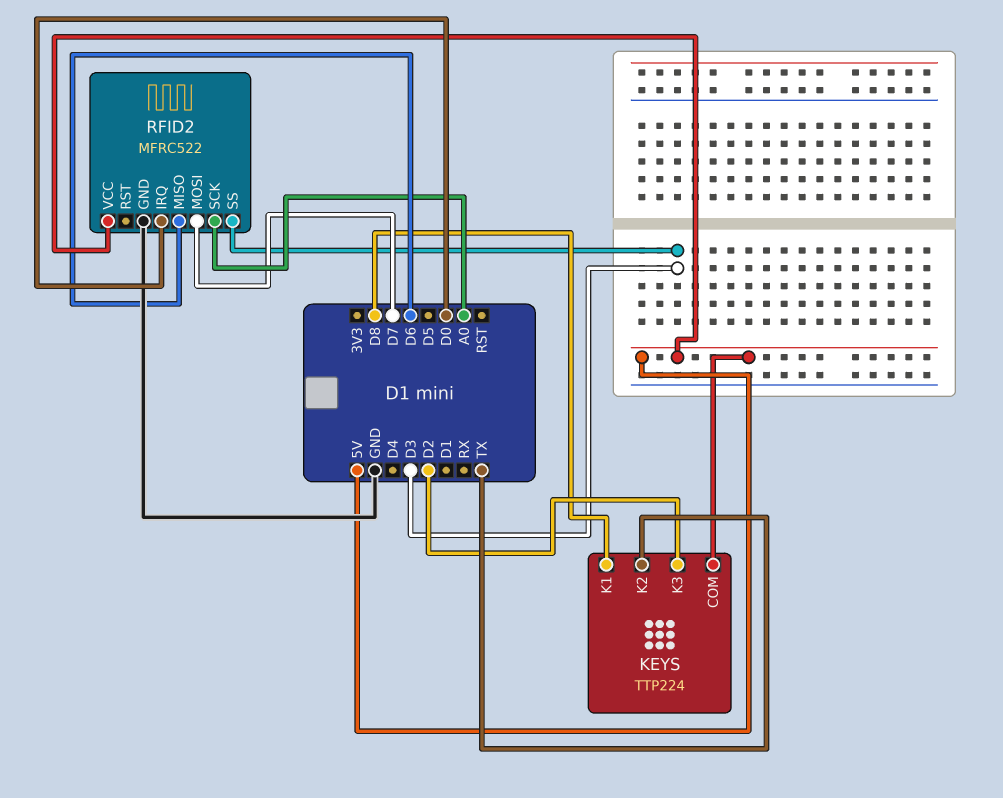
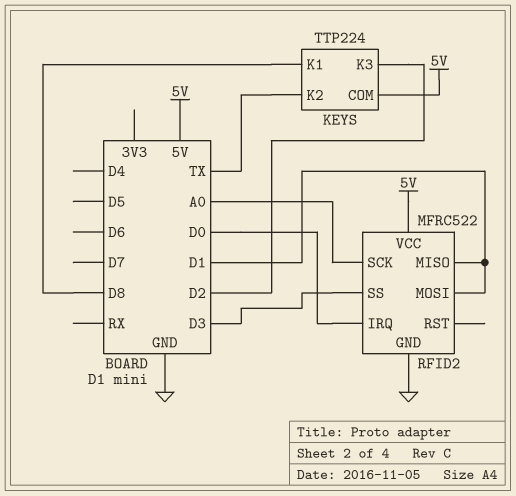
RFID2 pin MISO: D6 -> D1
RFID2 pin MOSI: D7 -> D1

